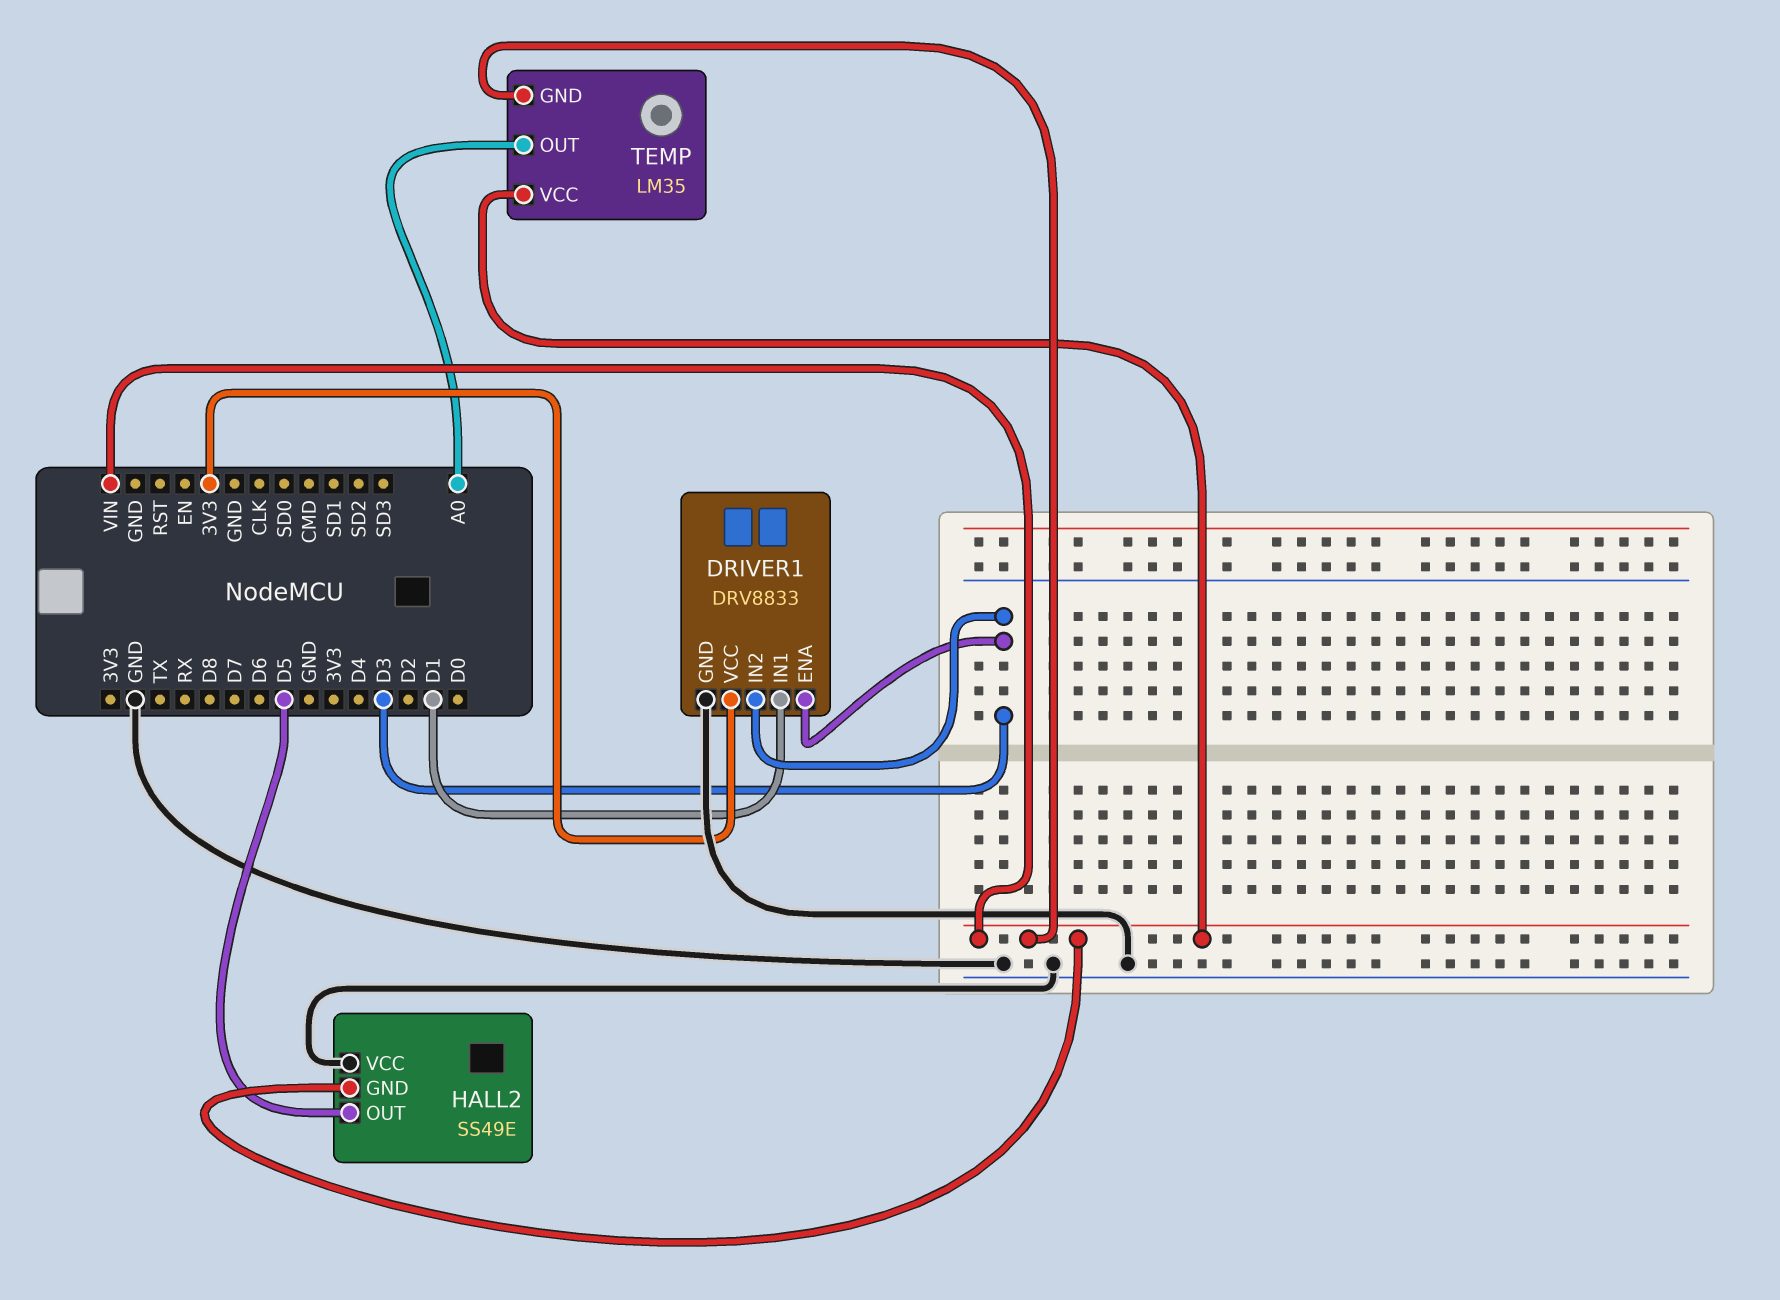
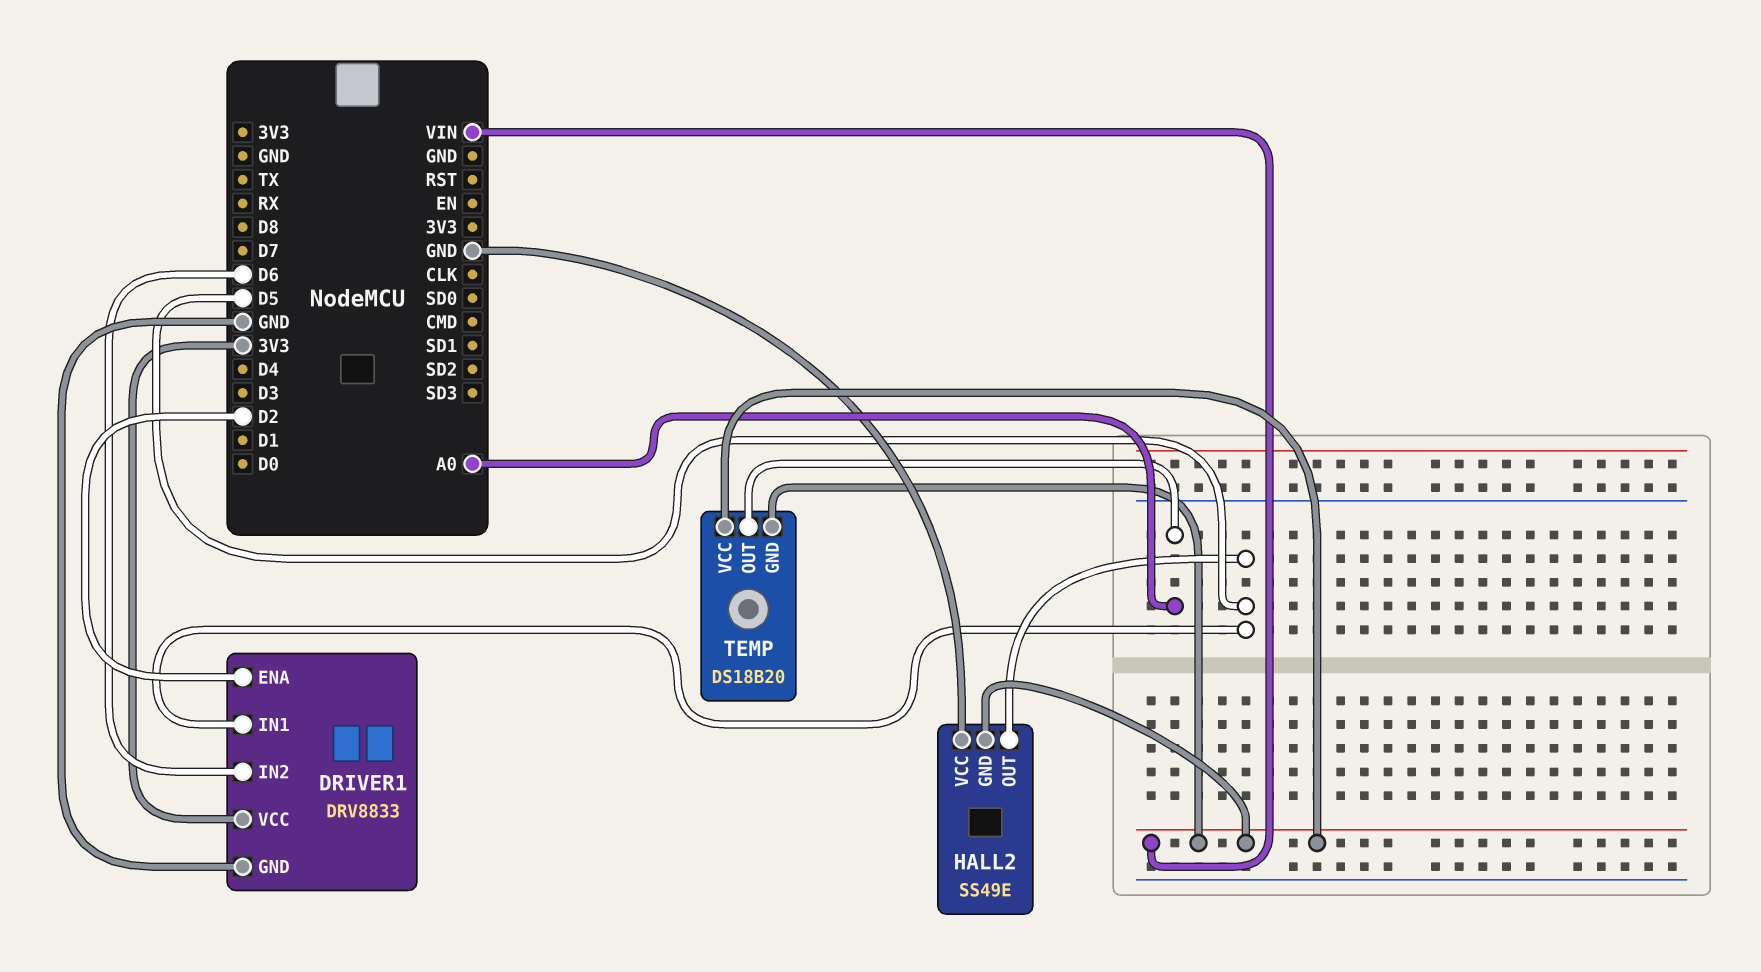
DRIVER1 pin ENA: D3 -> D2
DRIVER1 pin IN1: D1 -> D5
DRIVER1 pin IN2: D3 -> D6
TEMP: LM35 -> DS18B20

